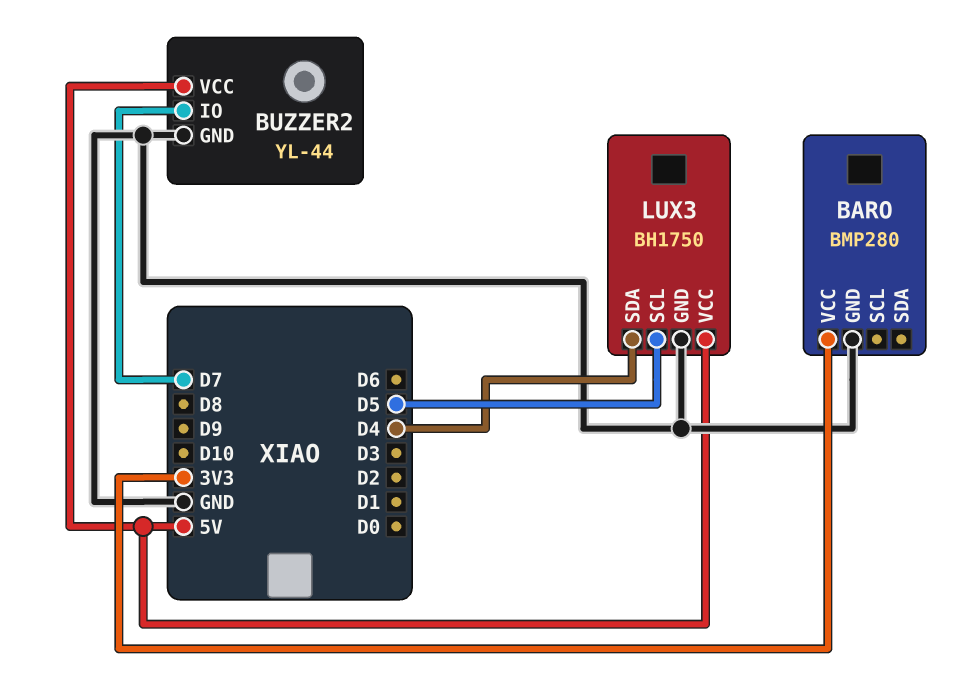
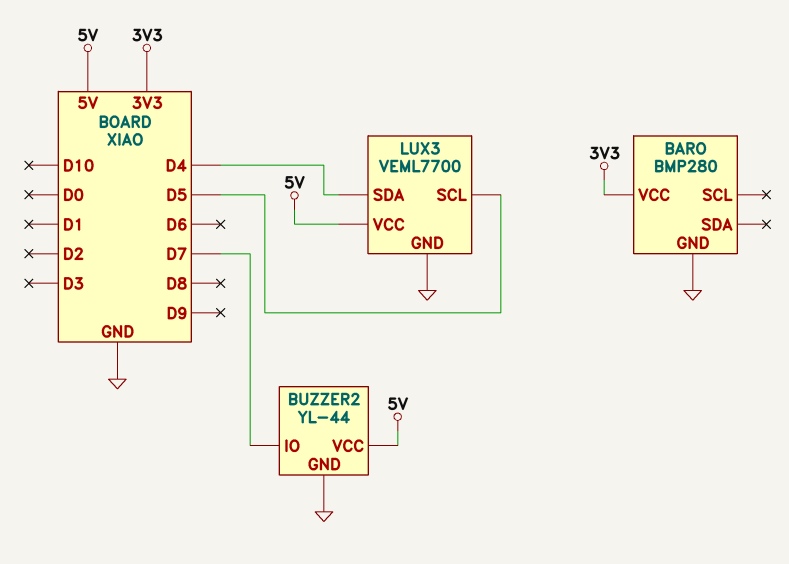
LUX3: BH1750 -> VEML7700

